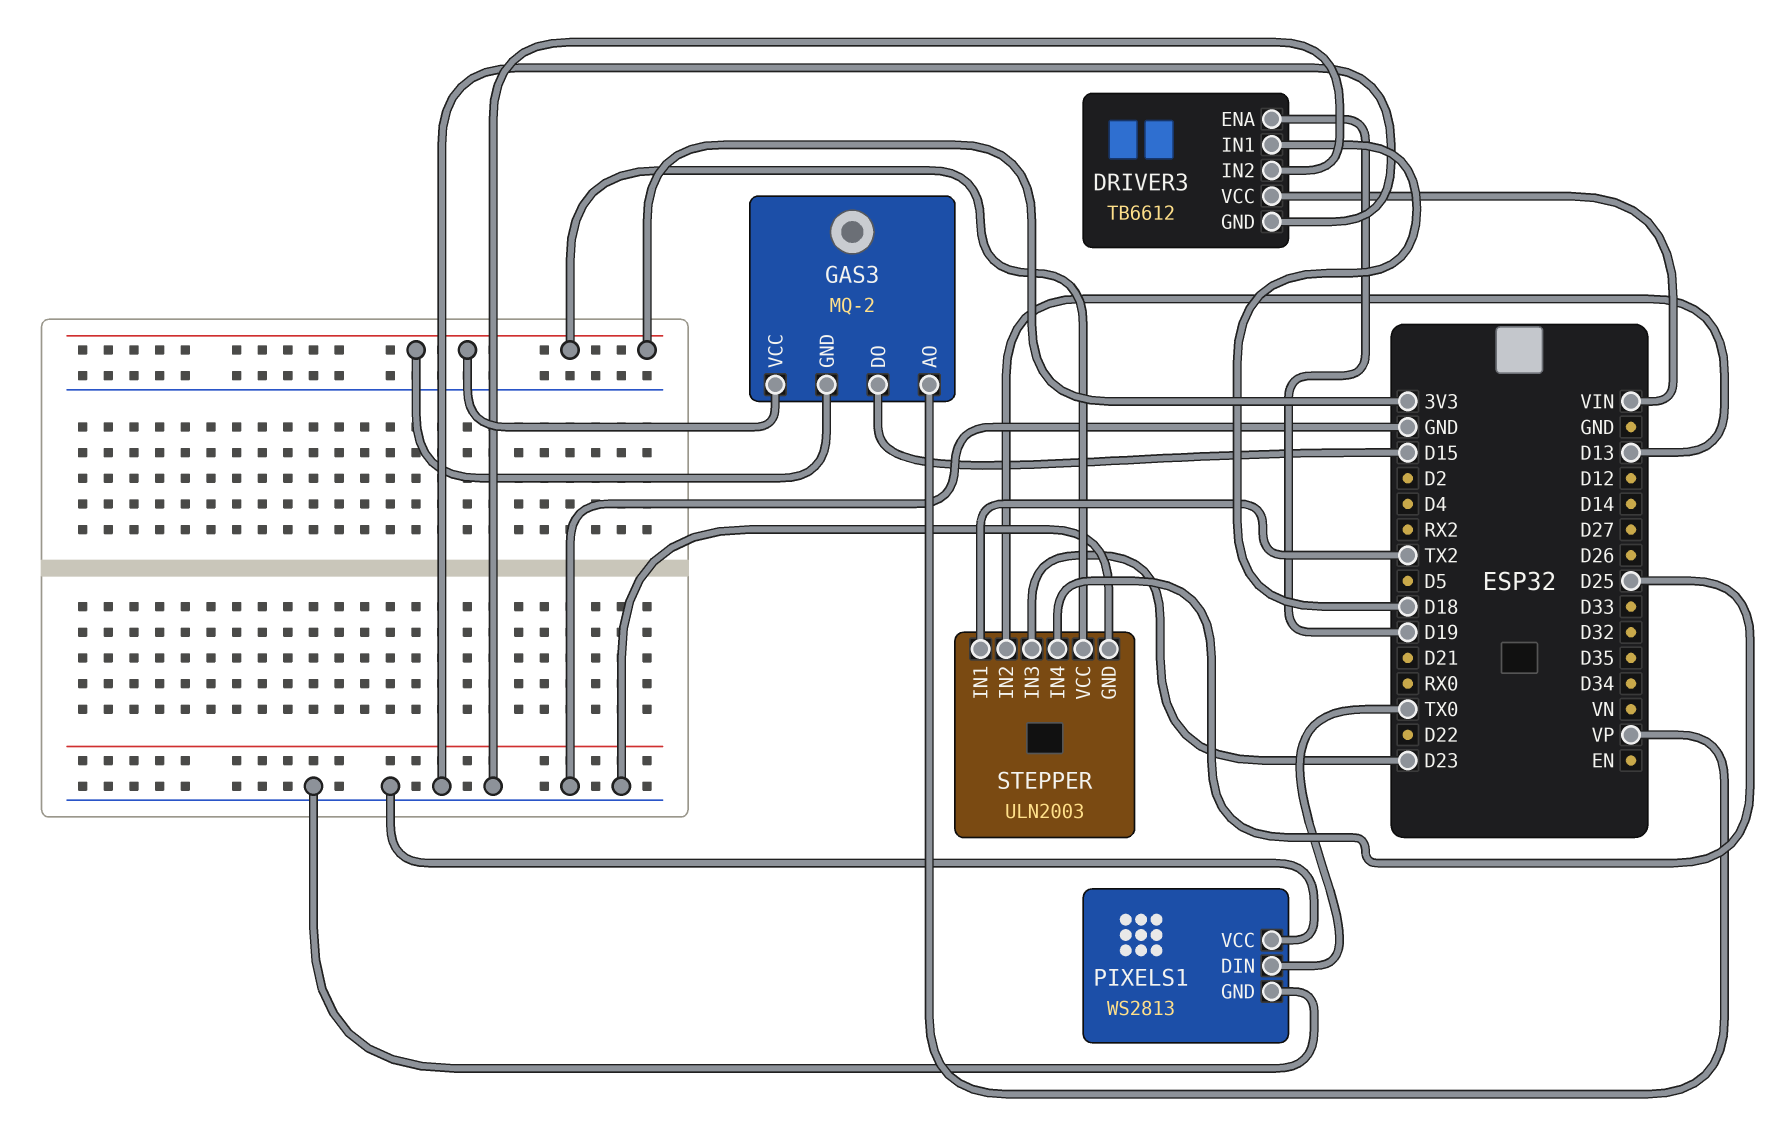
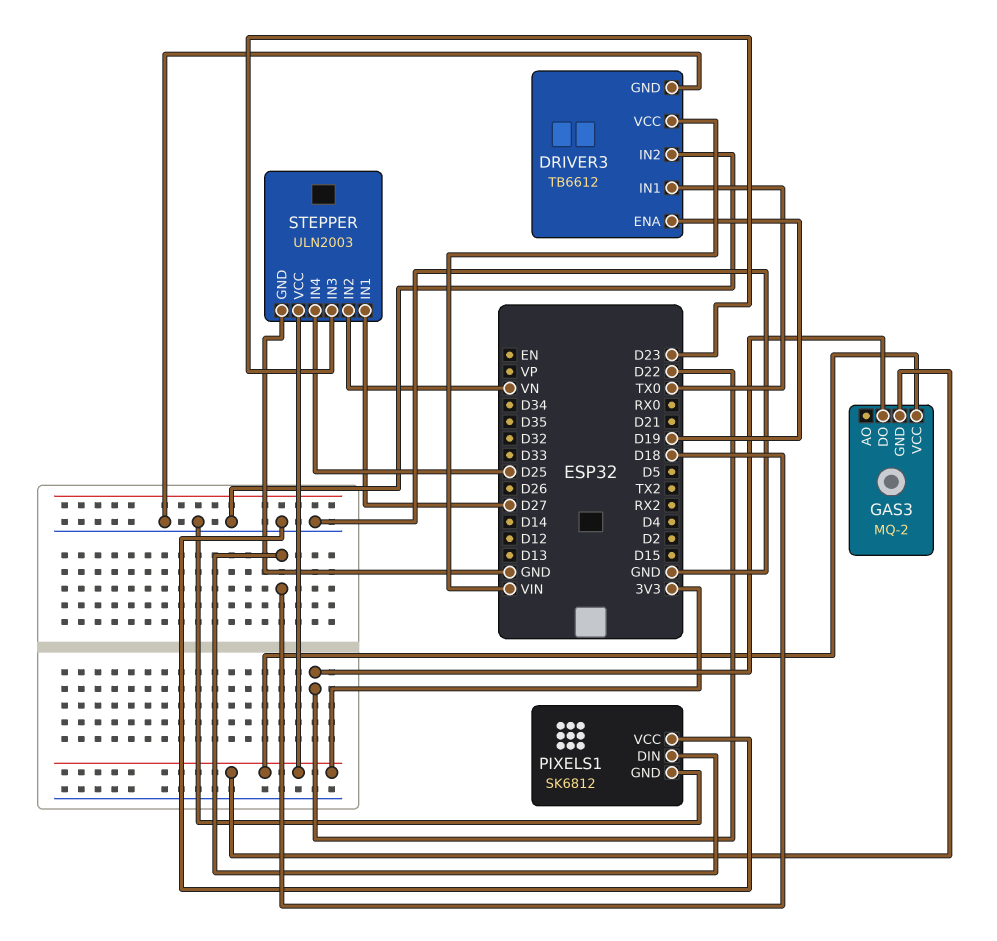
DRIVER3 pin IN1: D18 -> TX0
GAS3 pin AO: VP -> none
GAS3 pin DO: D15 -> D22
PIXELS1: WS2813 -> SK6812
PIXELS1 pin DIN: TX0 -> D18
STEPPER pin IN1: TX2 -> D27
STEPPER pin IN2: D13 -> VN

